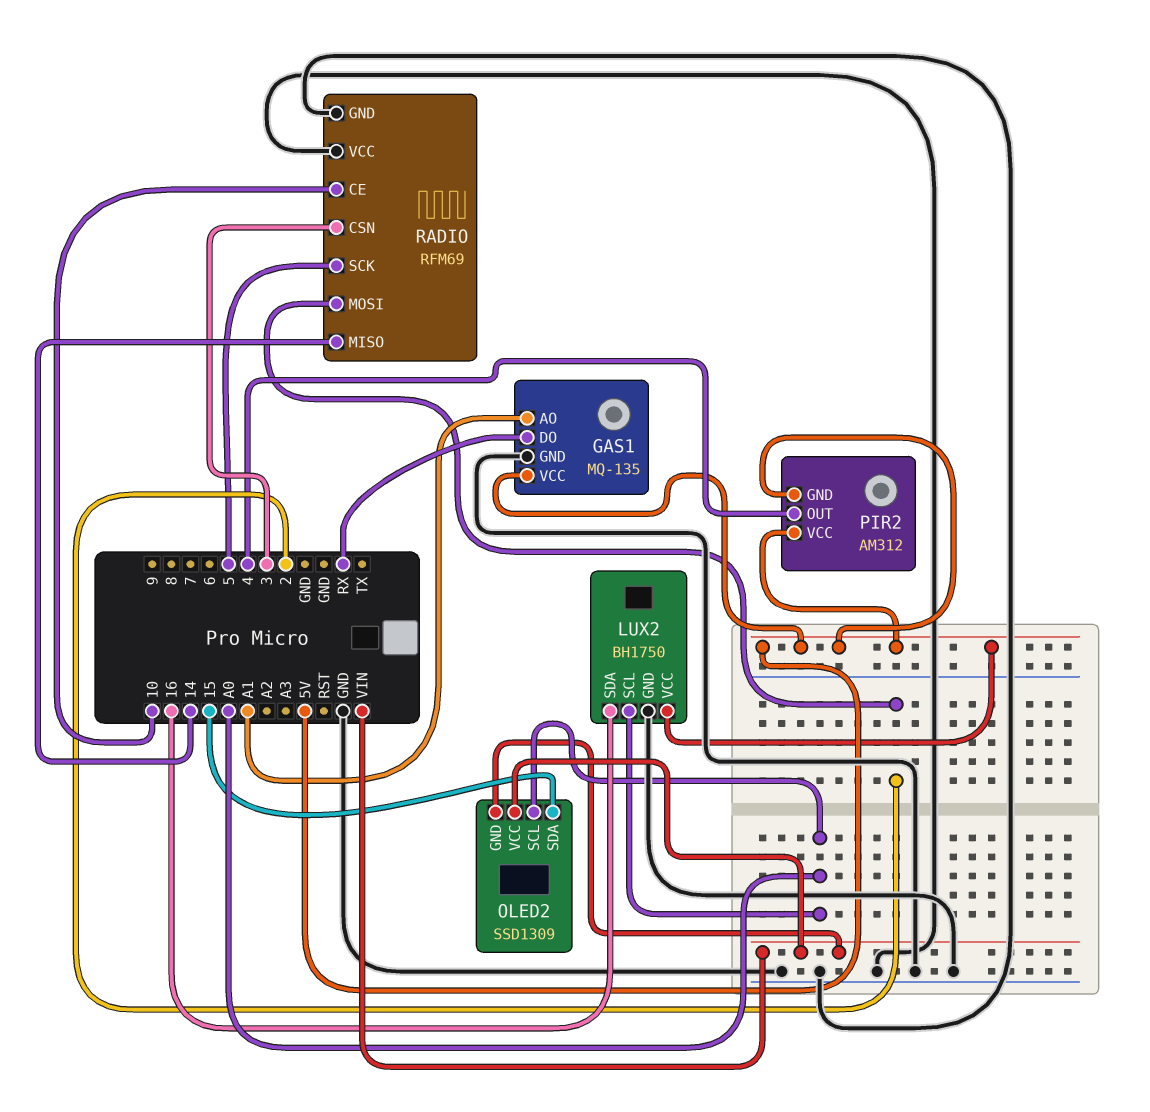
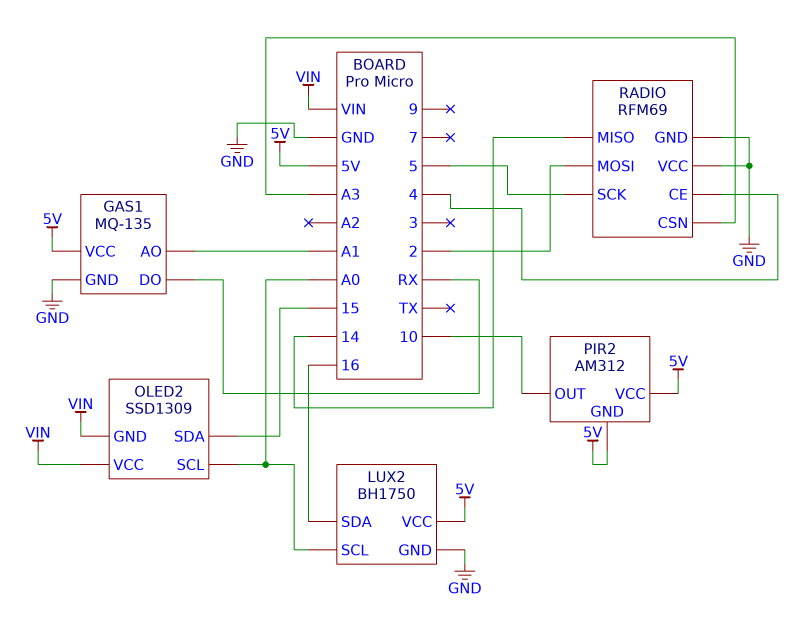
PIR2 pin OUT: 4 -> 10
RADIO pin CE: 10 -> 4
RADIO pin CSN: 3 -> A3

